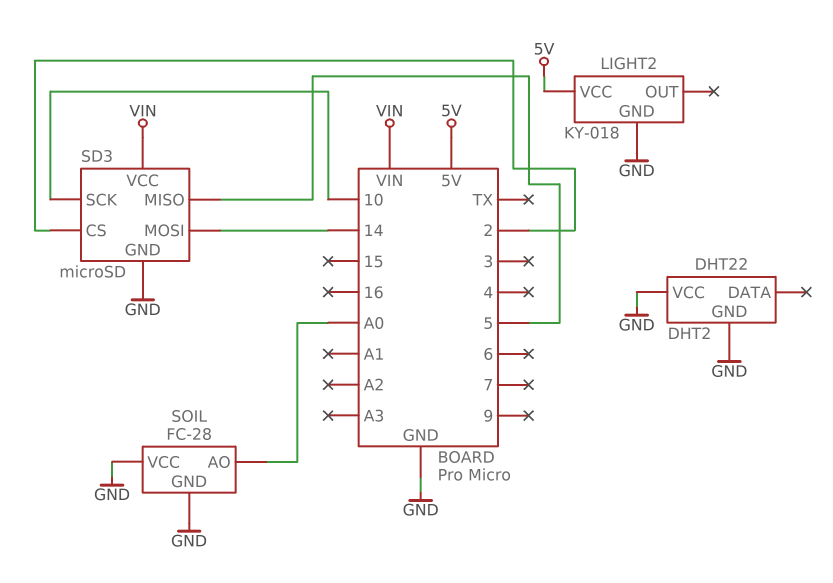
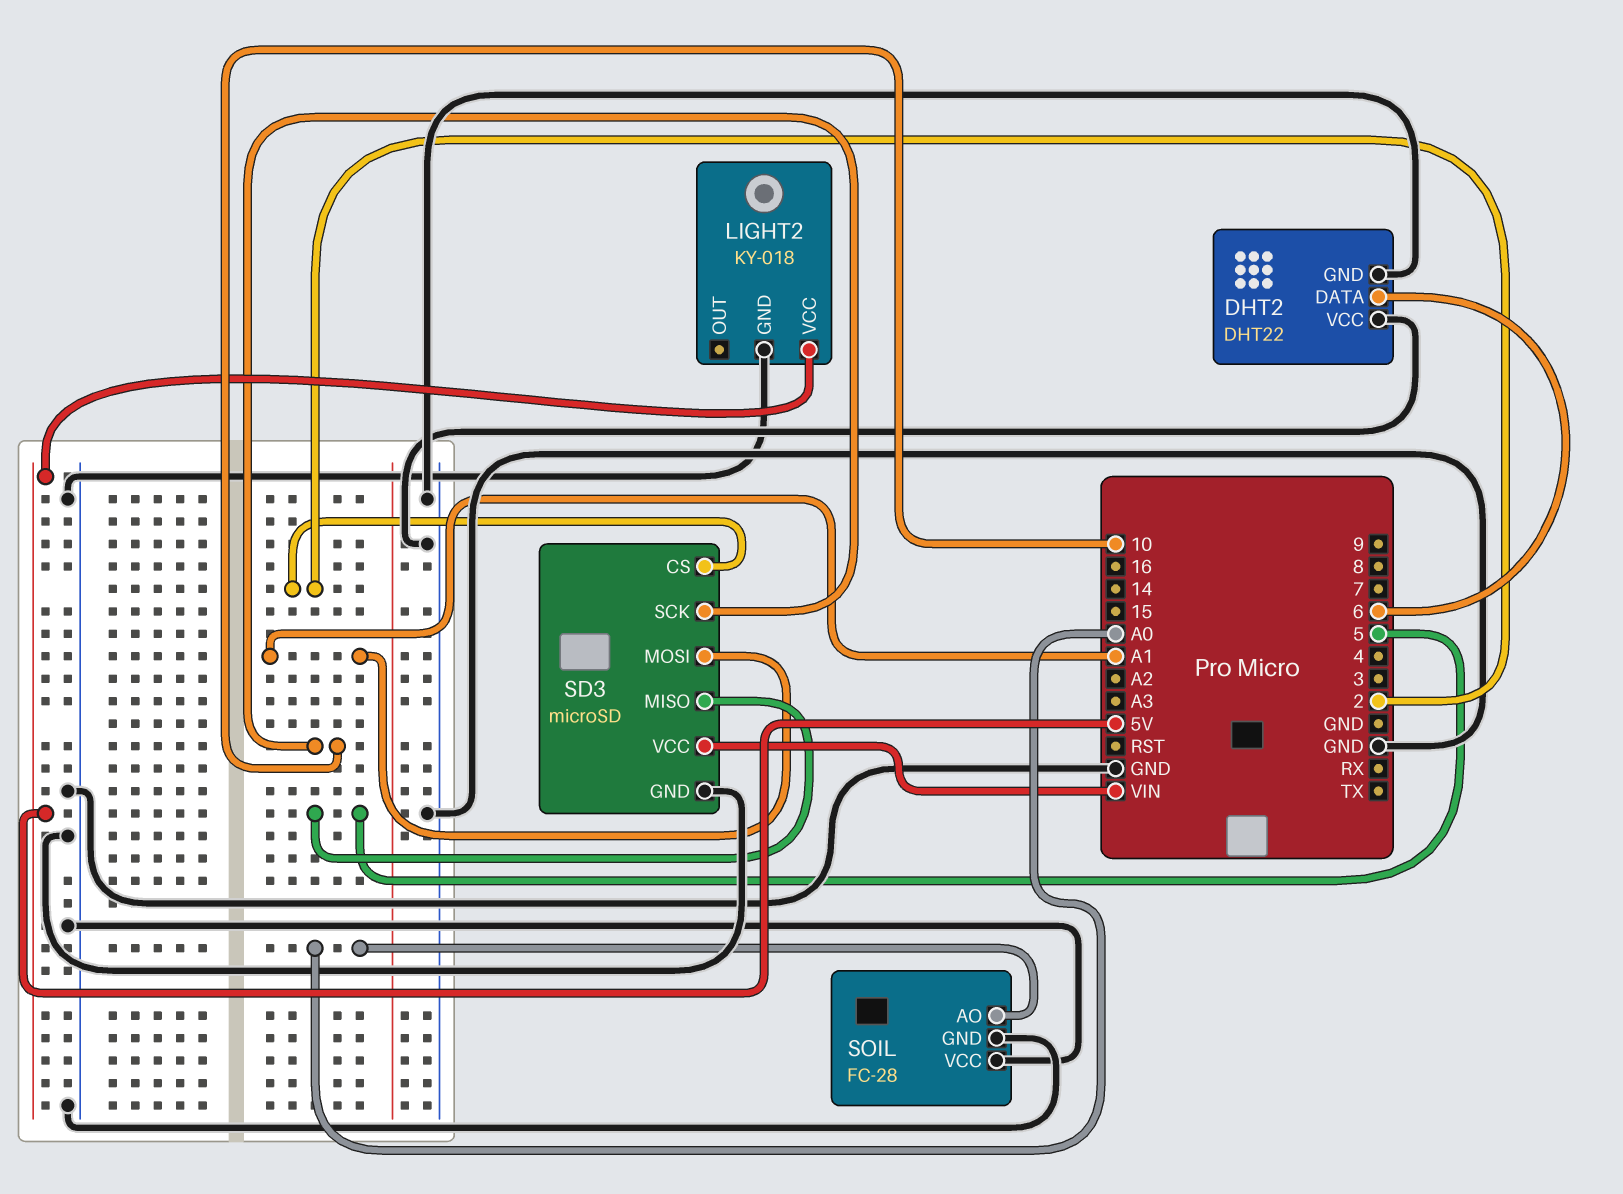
DHT2 pin DATA: none -> 6
SD3 pin MOSI: 14 -> A1

